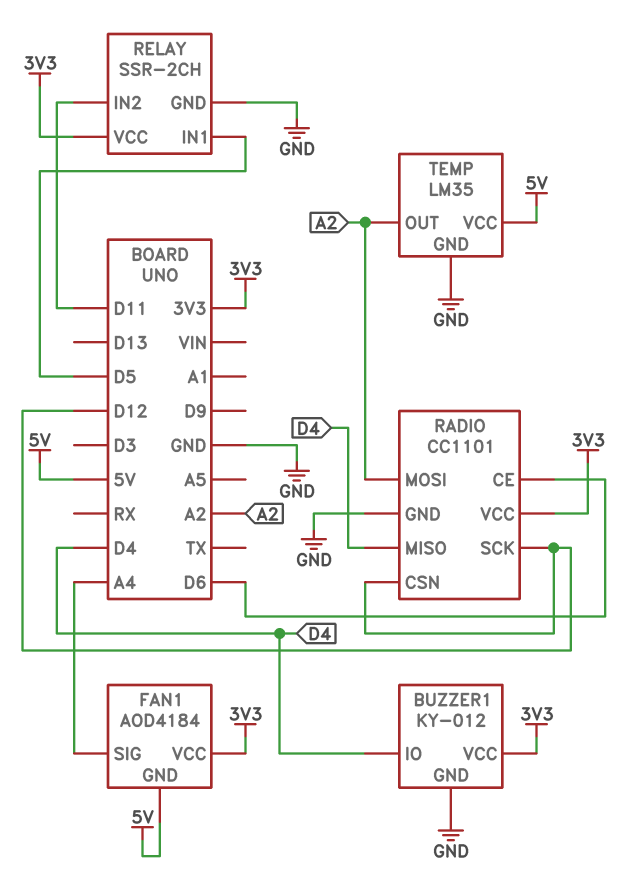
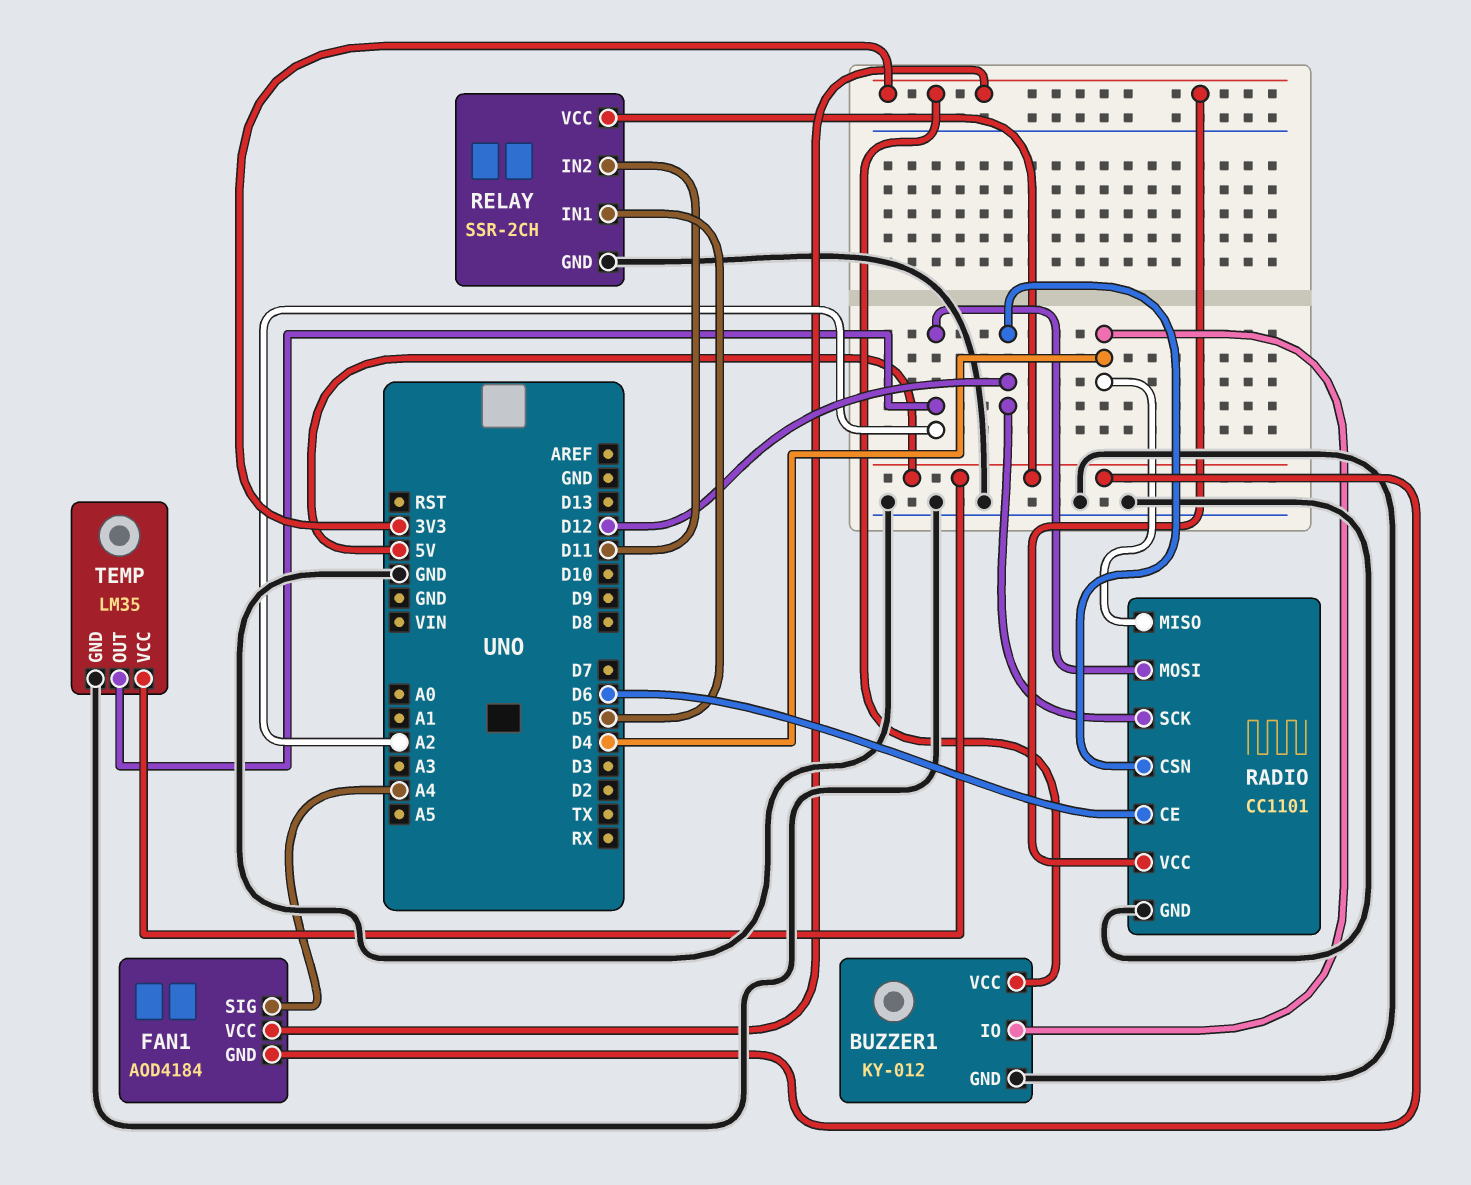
RELAY pin VCC: 3V3 -> 5V

